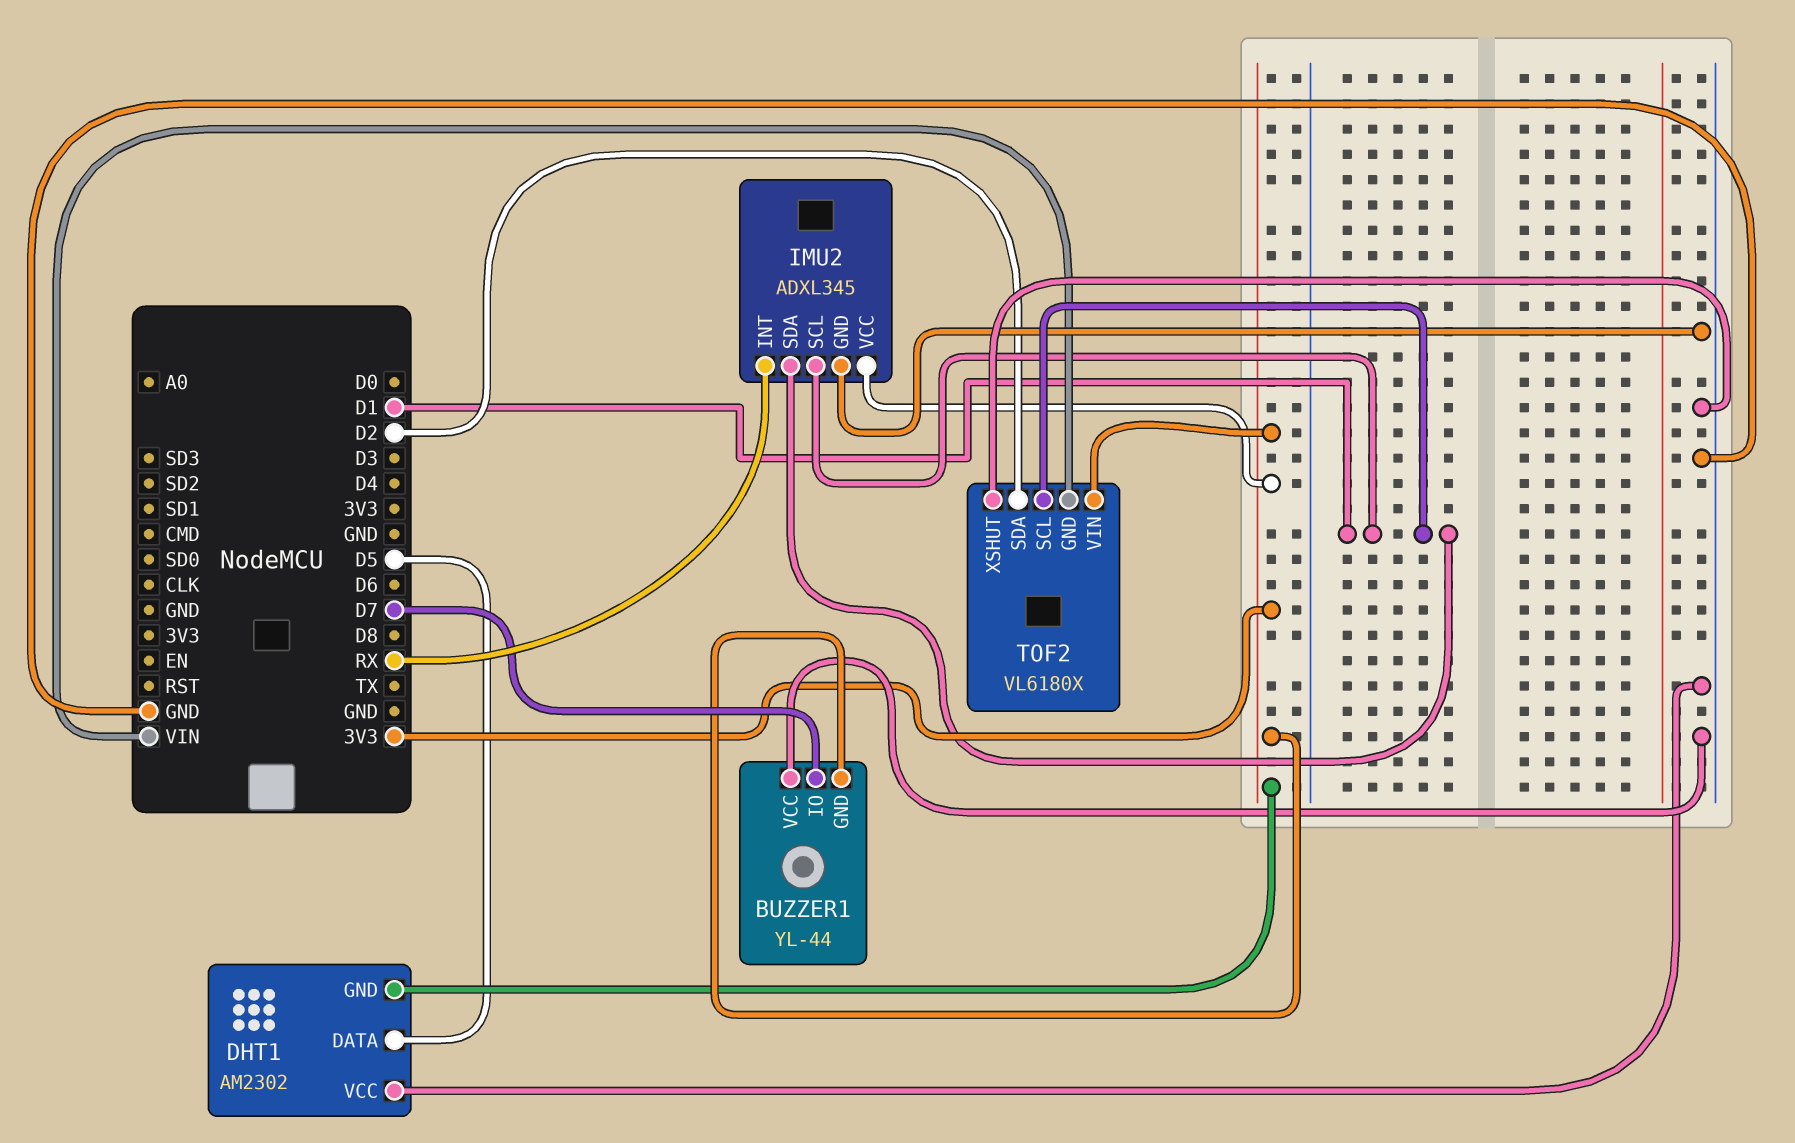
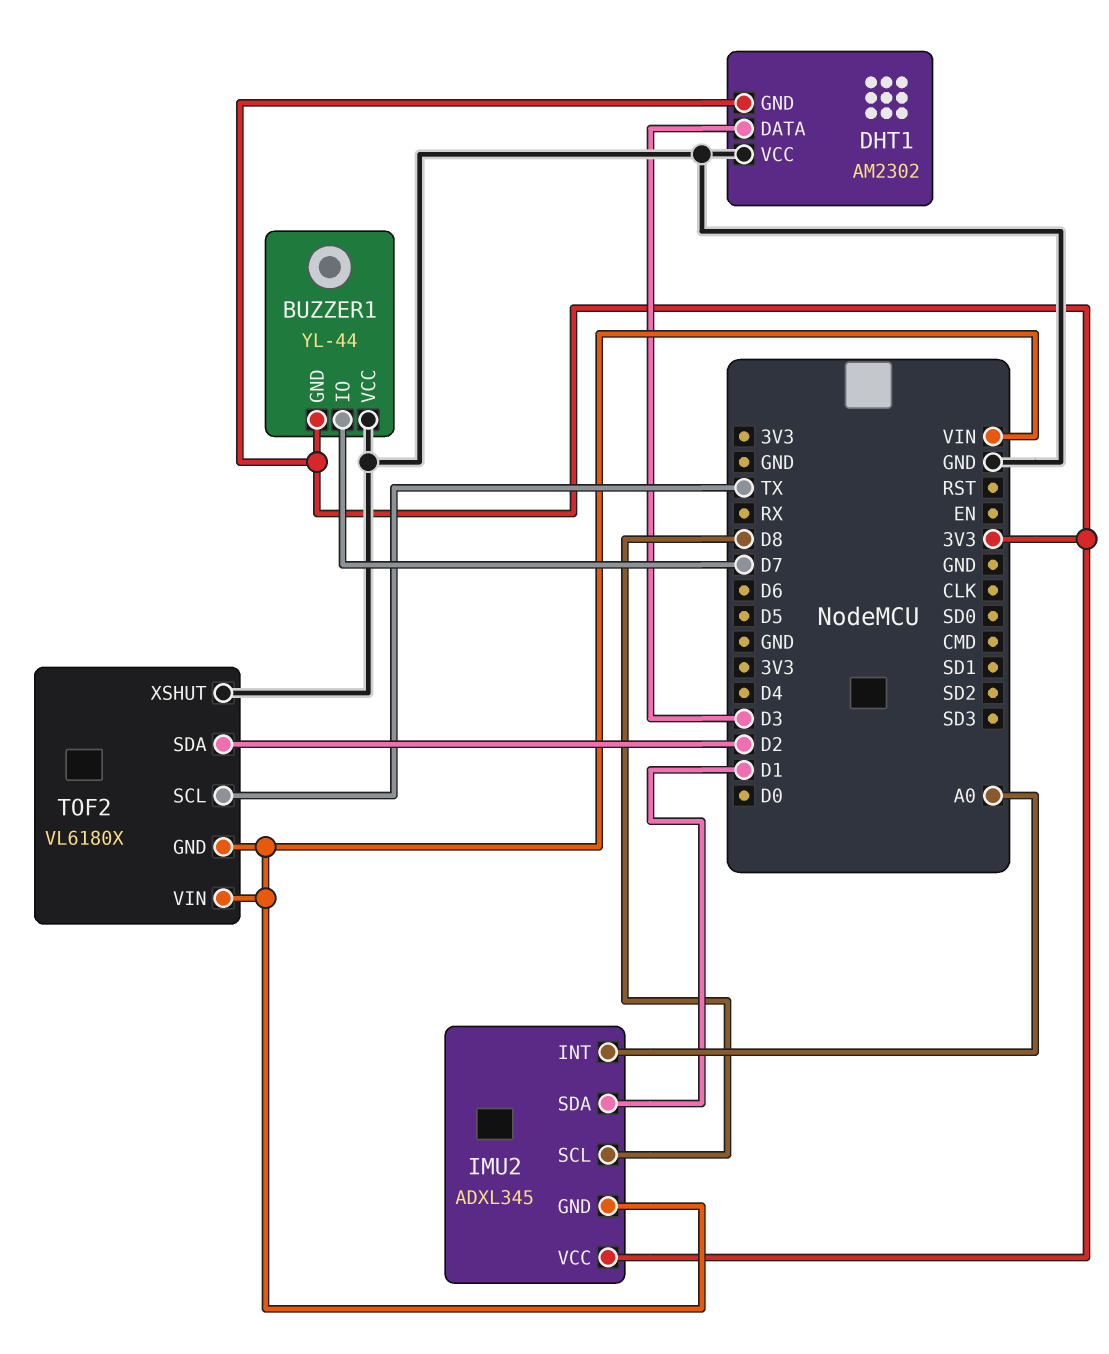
DHT1 pin DATA: D5 -> D3
IMU2 pin GND: GND -> VIN
IMU2 pin INT: RX -> A0
IMU2 pin SCL: D1 -> D8
TOF2 pin SCL: D1 -> TX
TOF2 pin VIN: 3V3 -> VIN

